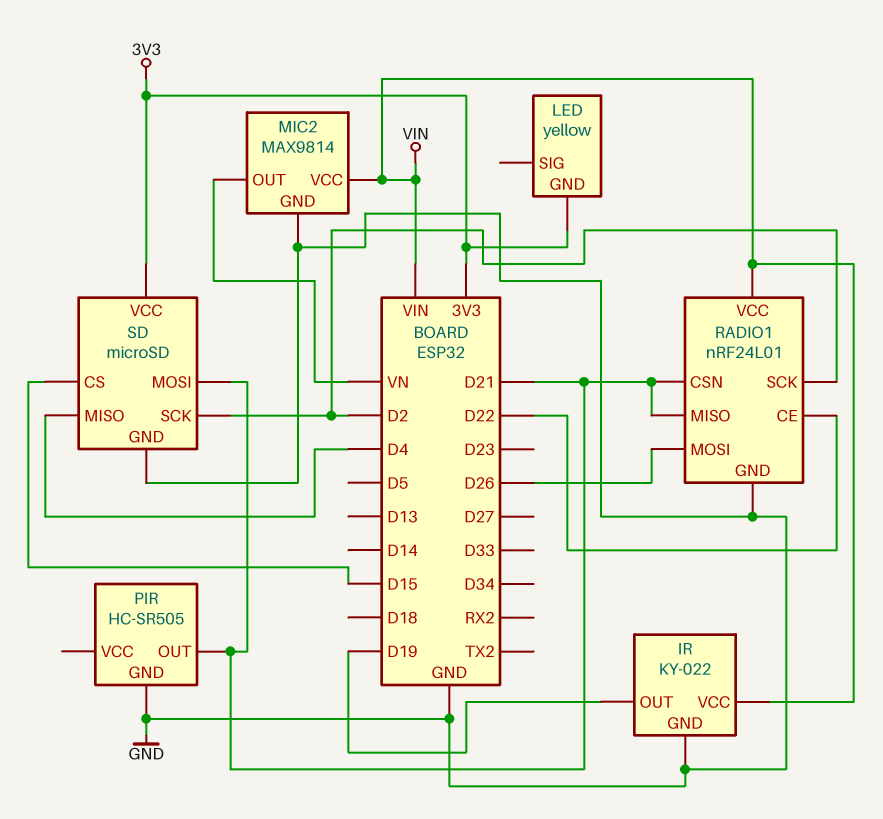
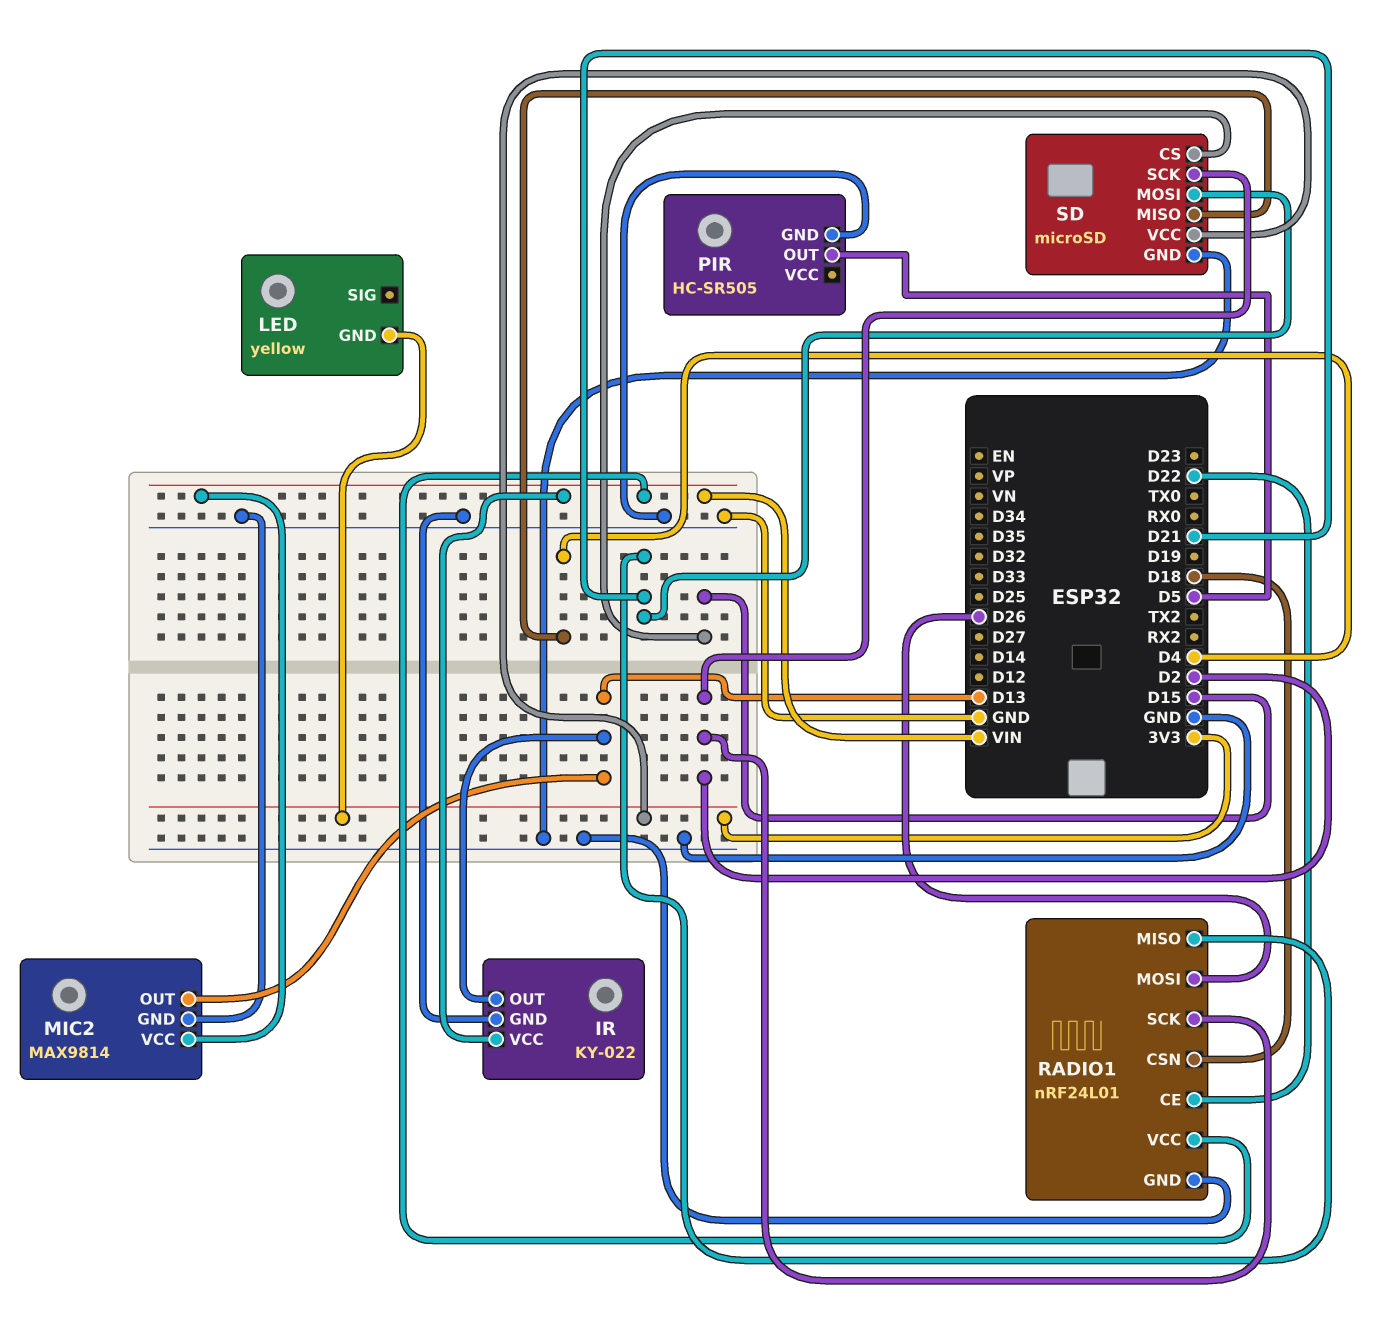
IR pin OUT: D19 -> D13
MIC2 pin OUT: VN -> D13
PIR pin OUT: D21 -> D5
RADIO1 pin CSN: D21 -> D18

